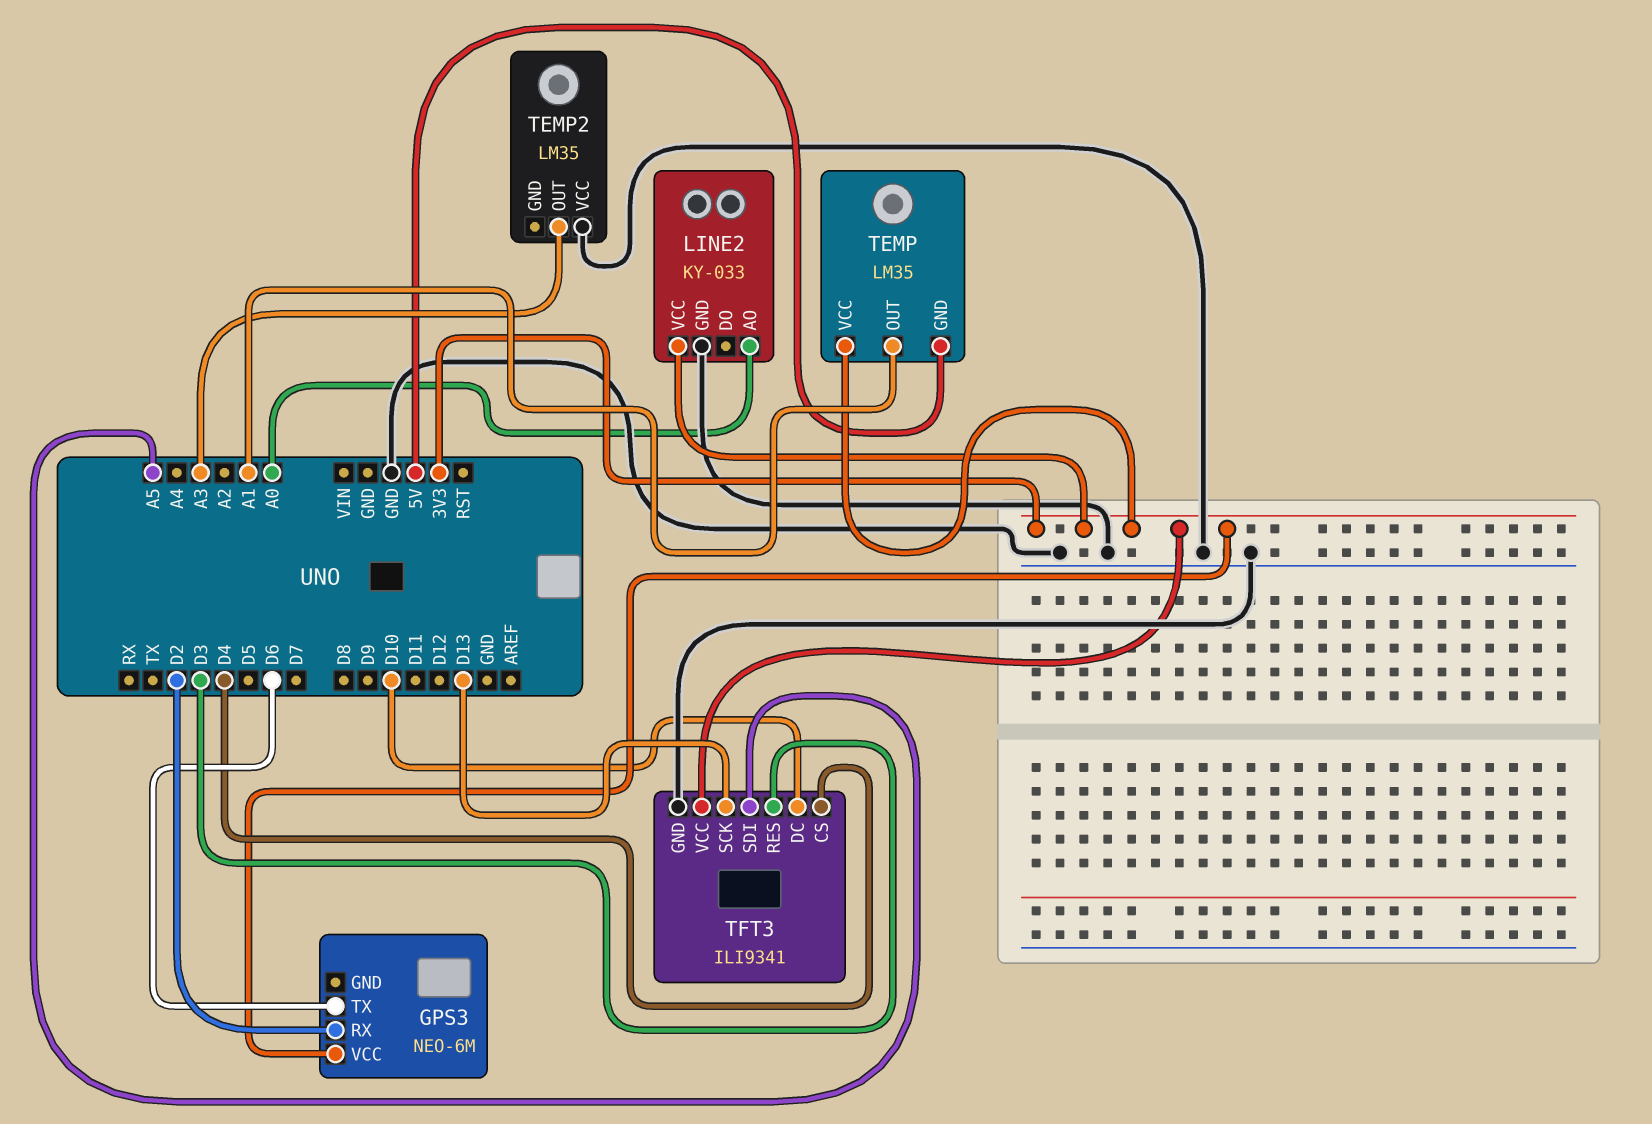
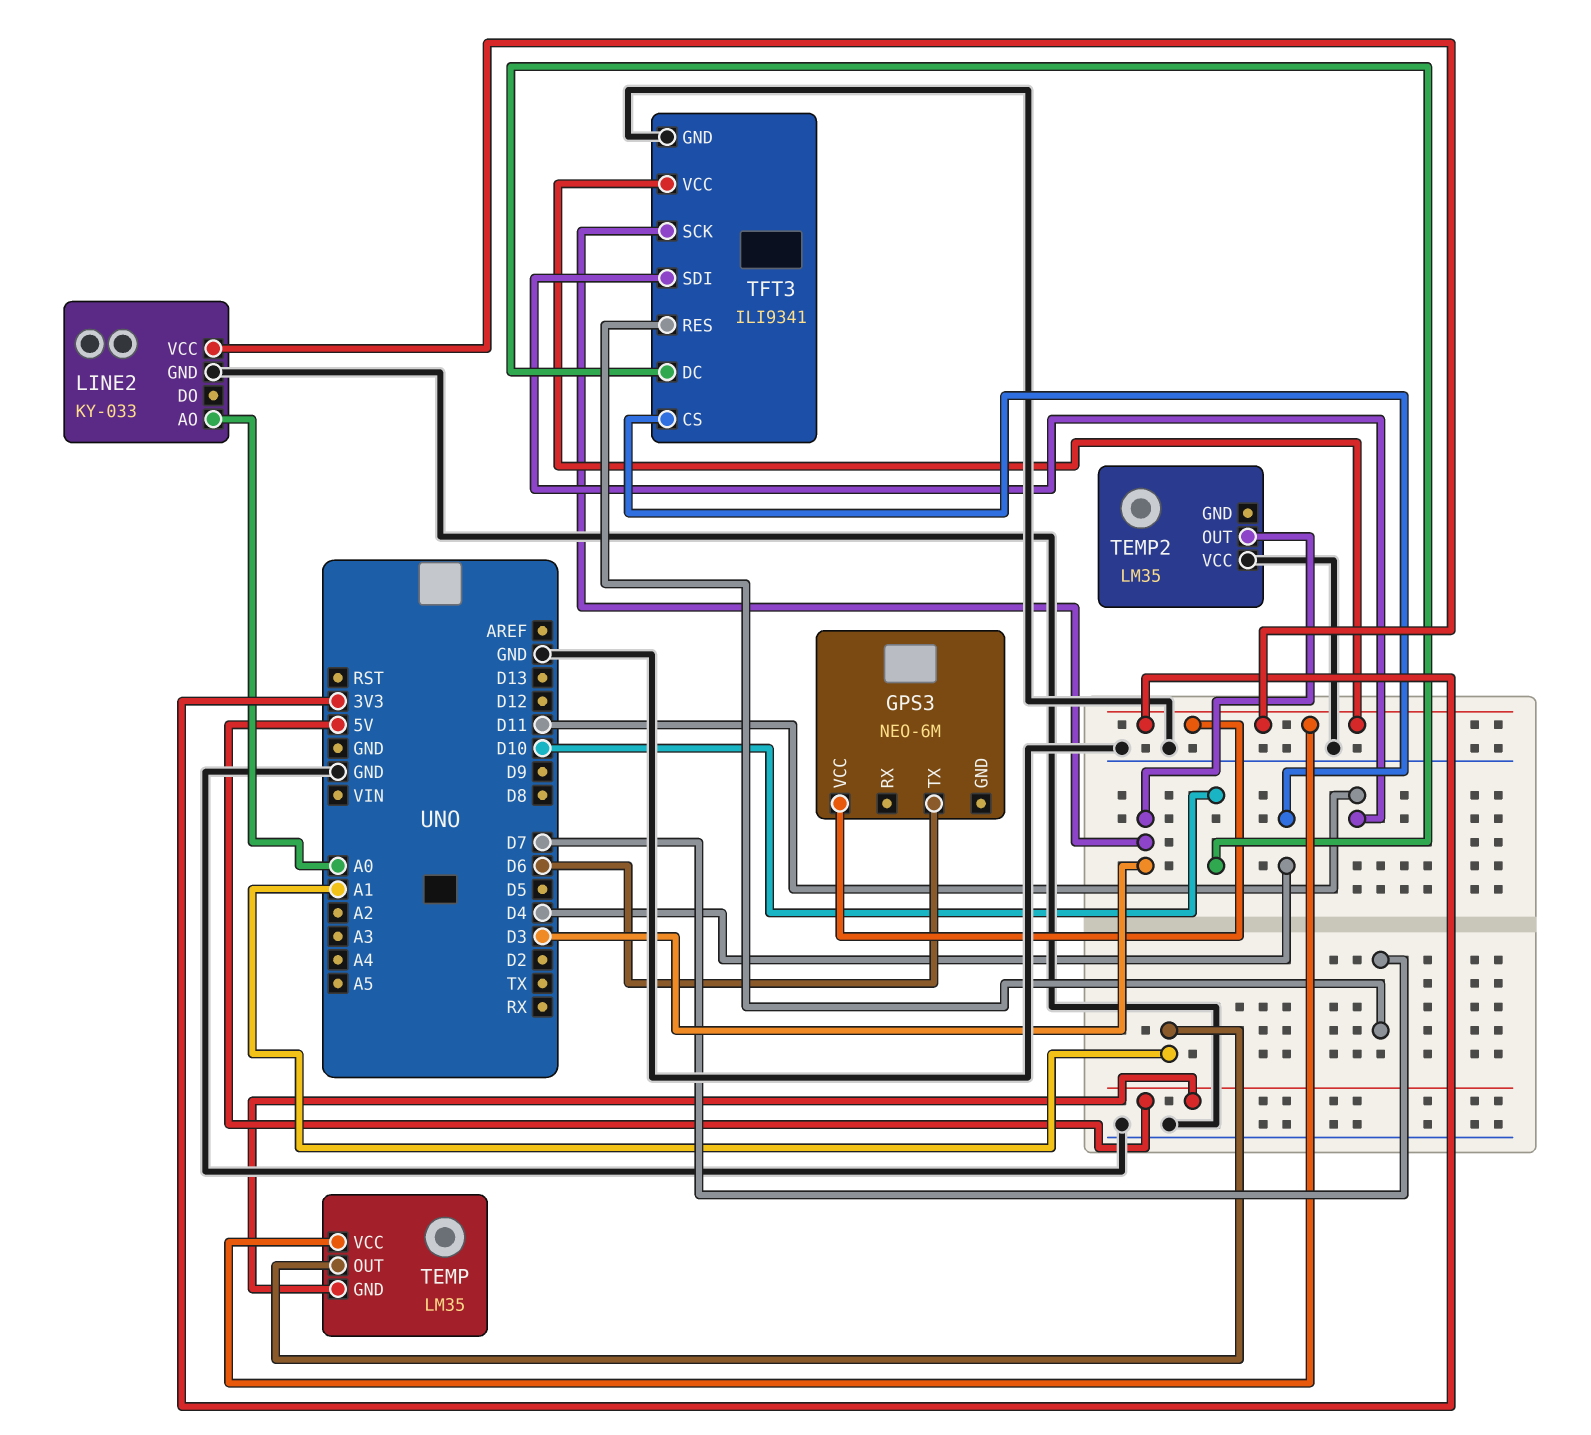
GPS3 pin RX: D2 -> none
TEMP2 pin OUT: A3 -> D3
TFT3 pin RES: D3 -> D7
TFT3 pin SCK: D13 -> D3
TFT3 pin SDI: A5 -> D11

